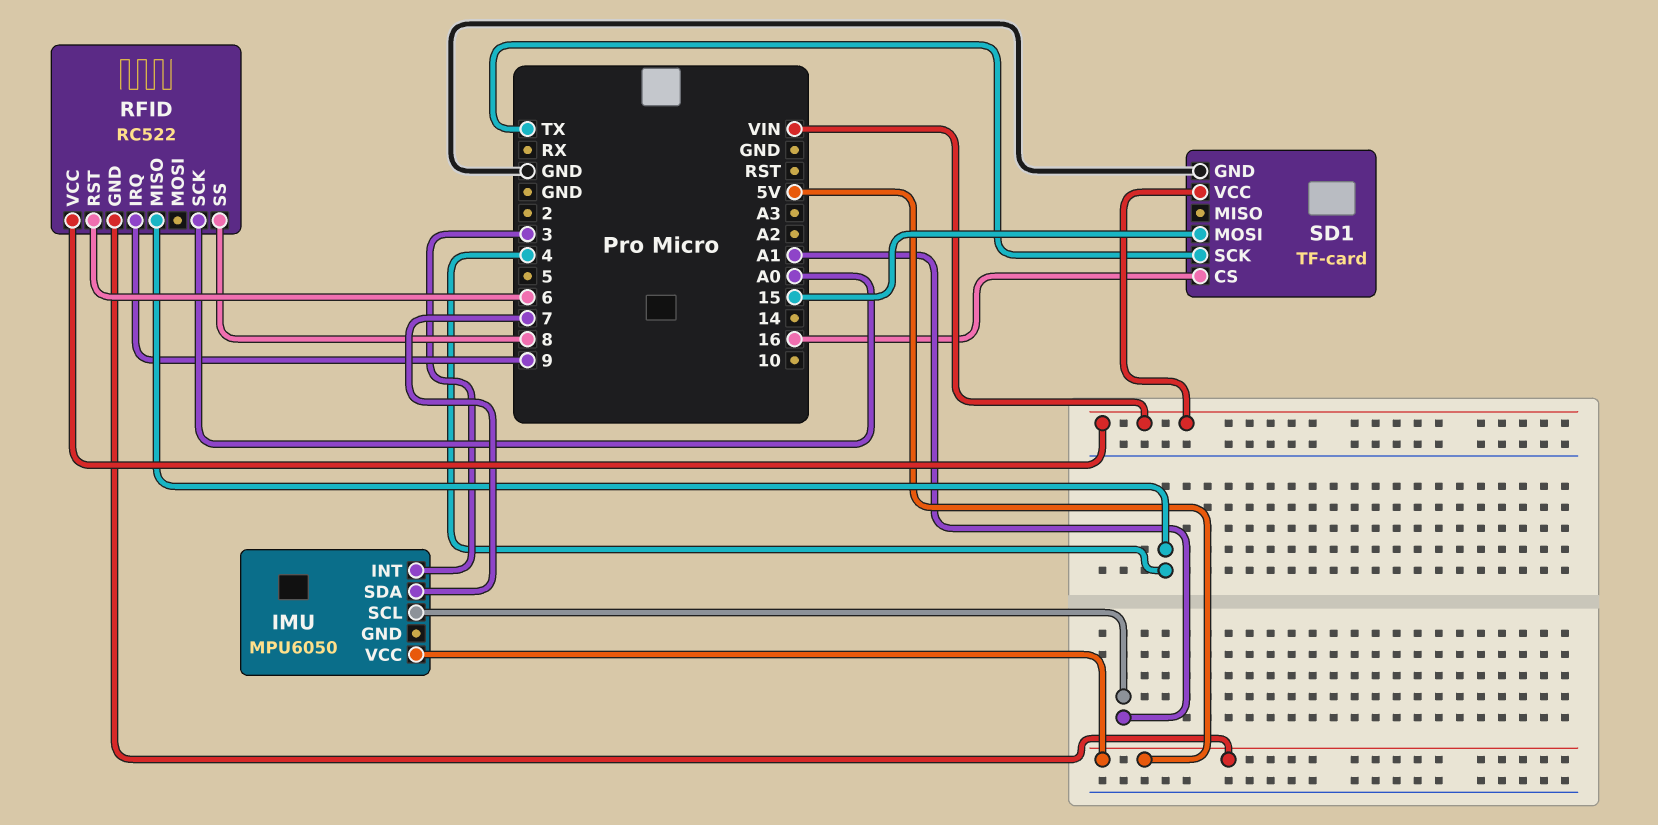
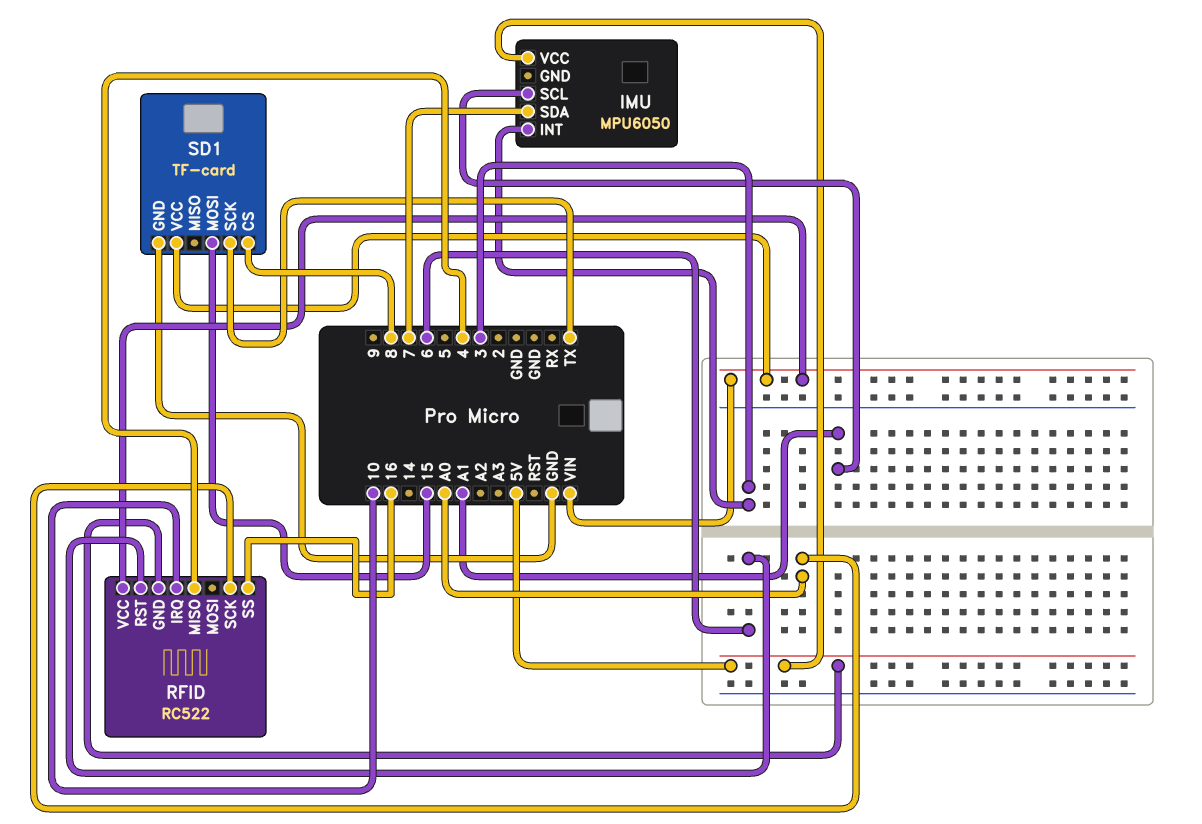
RFID pin IRQ: 9 -> 10
RFID pin SS: 8 -> 16
SD1 pin CS: 16 -> 8

